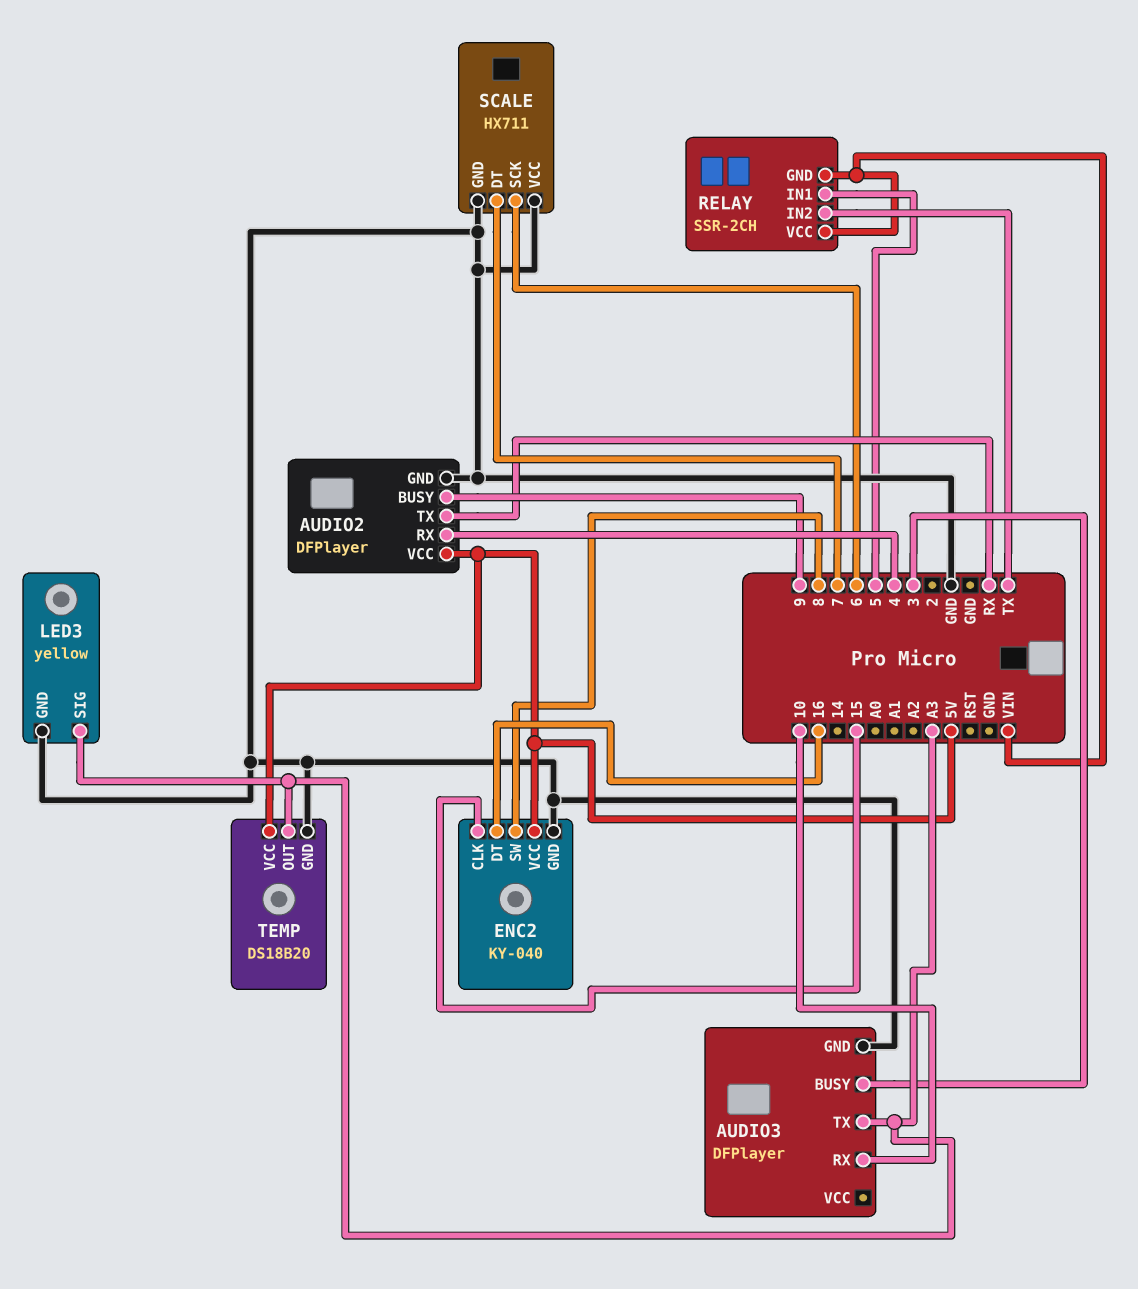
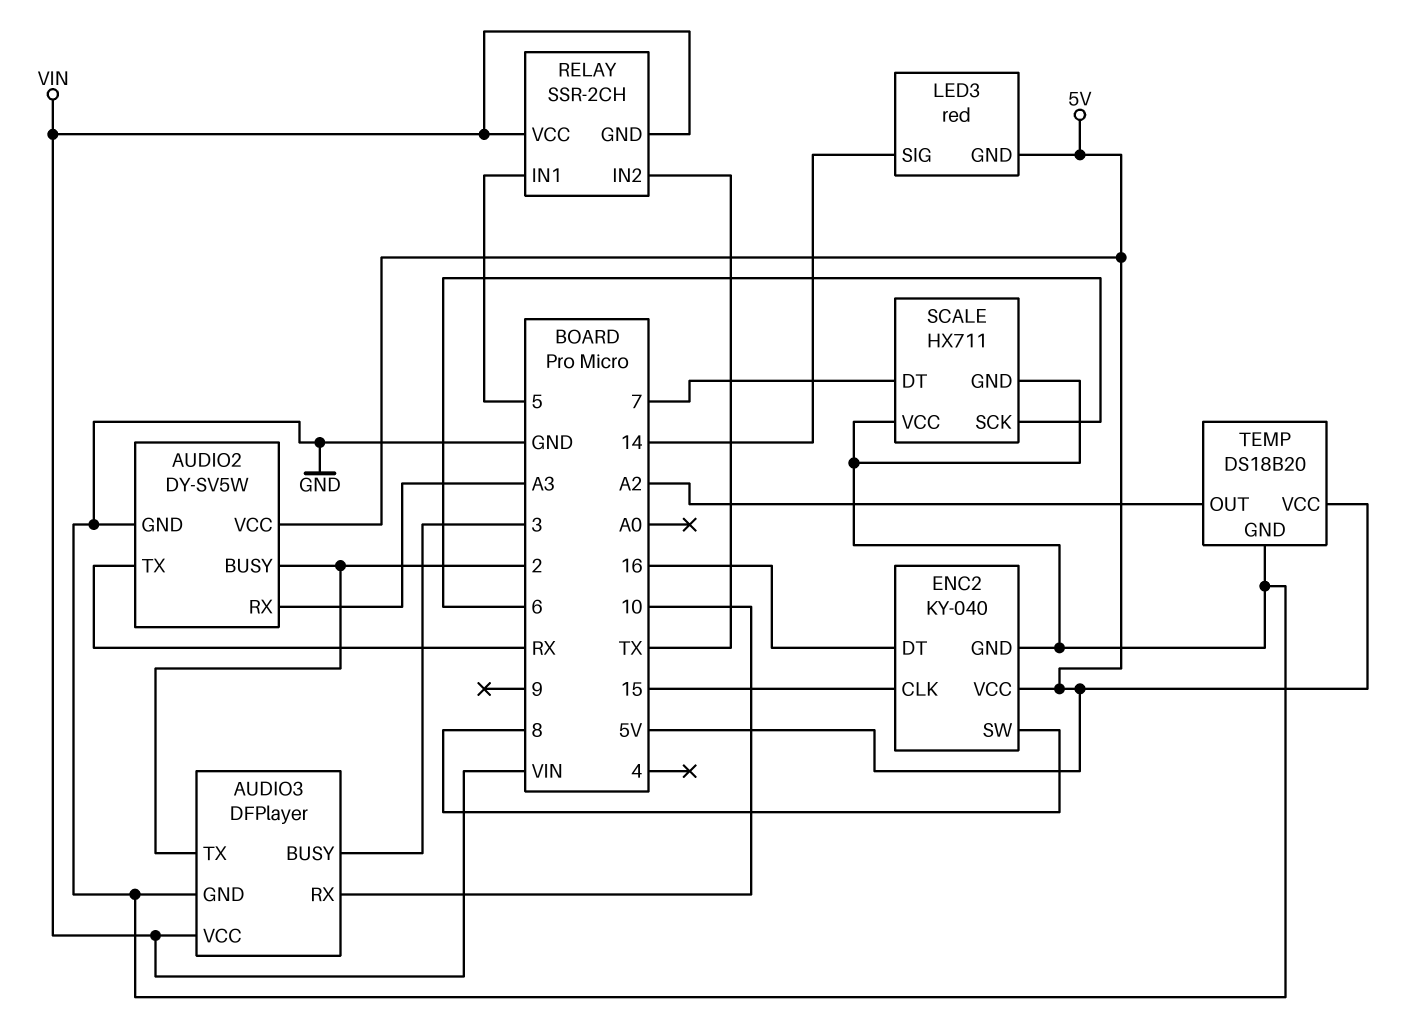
AUDIO2: DFPlayer -> DY-SV5W
AUDIO2 pin BUSY: 9 -> 2
AUDIO2 pin RX: 4 -> A3
AUDIO3 pin TX: A3 -> 2
AUDIO3 pin VCC: none -> VIN
LED3: yellow -> red
LED3 pin GND: GND -> 5V
LED3 pin SIG: A3 -> 14
TEMP pin OUT: A3 -> A2

